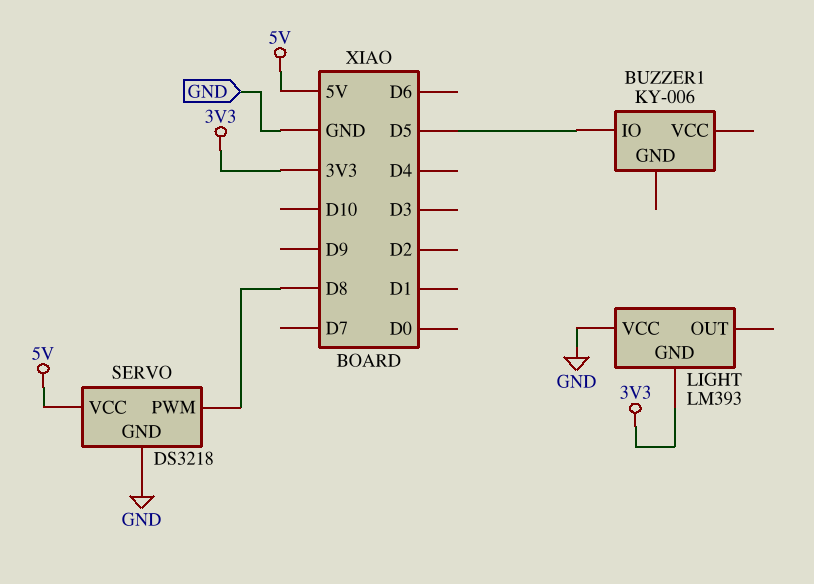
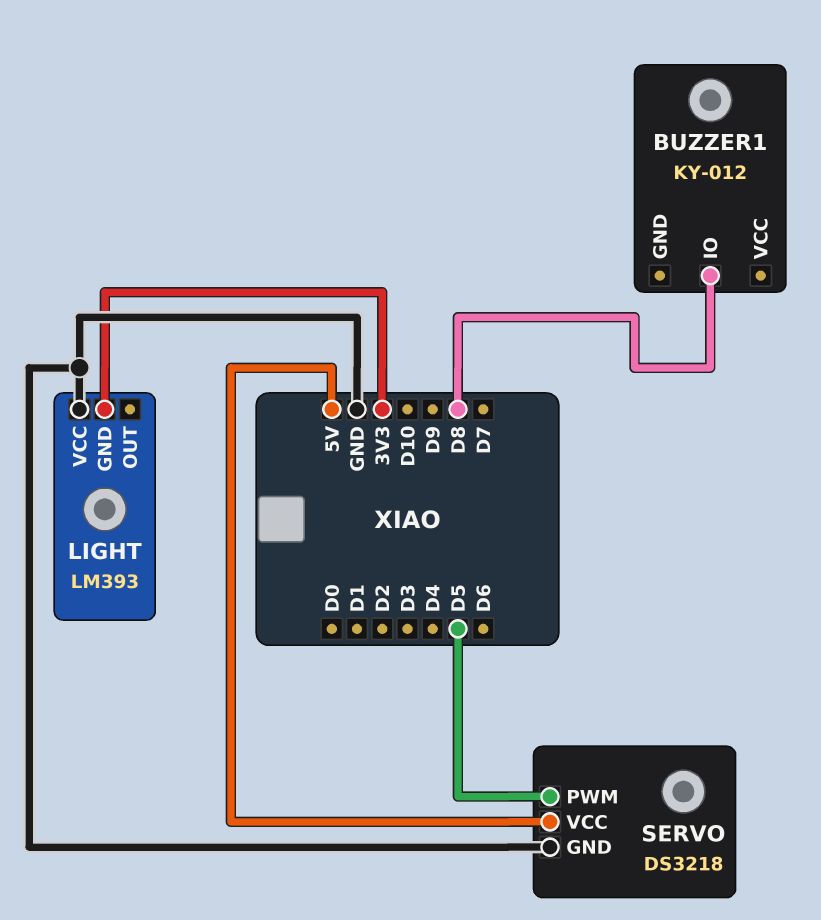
BUZZER1: KY-006 -> KY-012
BUZZER1 pin IO: D5 -> D8
SERVO pin PWM: D8 -> D5

